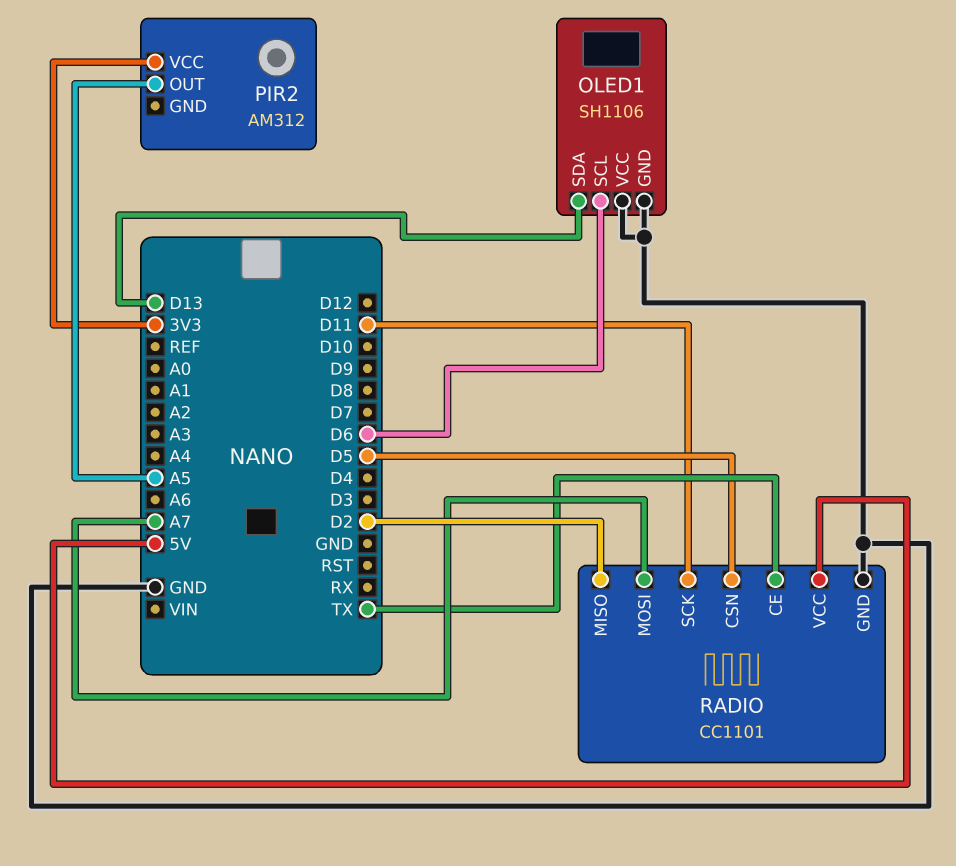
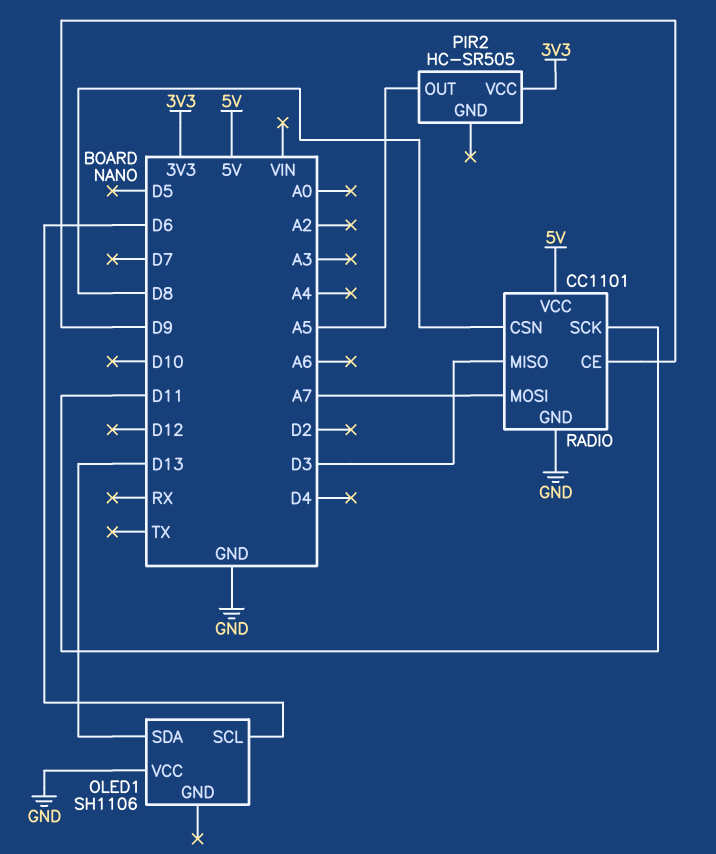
OLED1 pin GND: GND -> none
PIR2: AM312 -> HC-SR505
RADIO pin CE: TX -> D9
RADIO pin CSN: D5 -> D8
RADIO pin MISO: D2 -> D3

